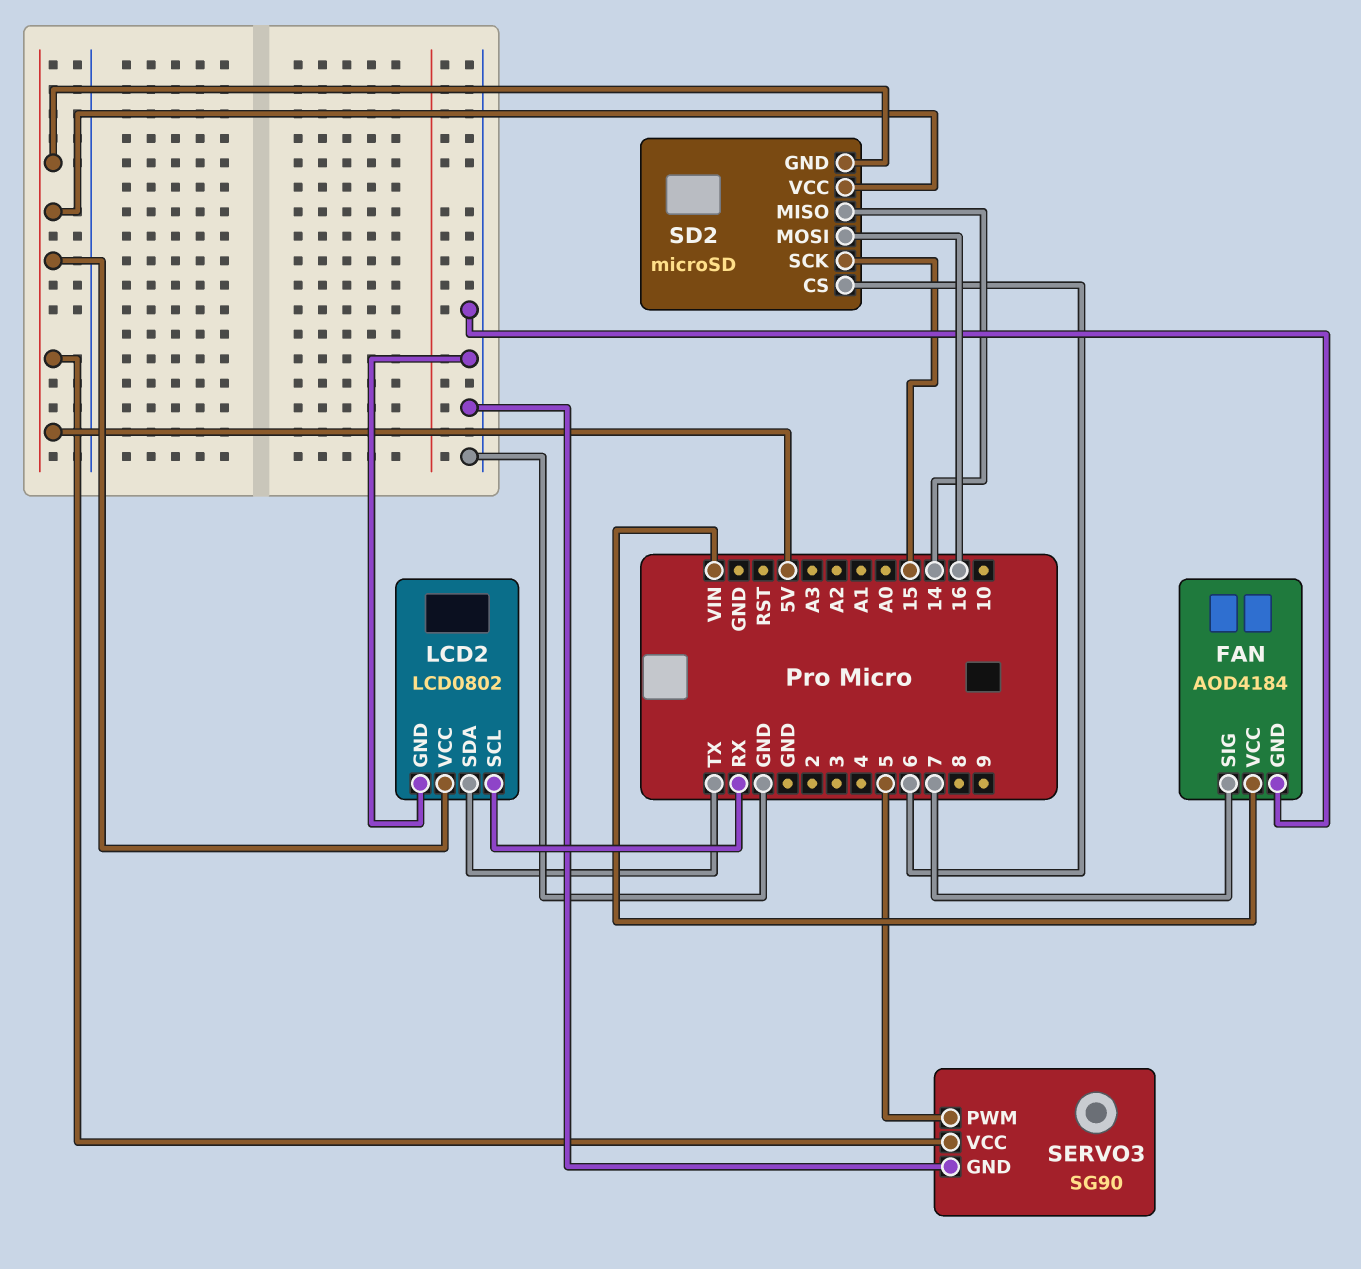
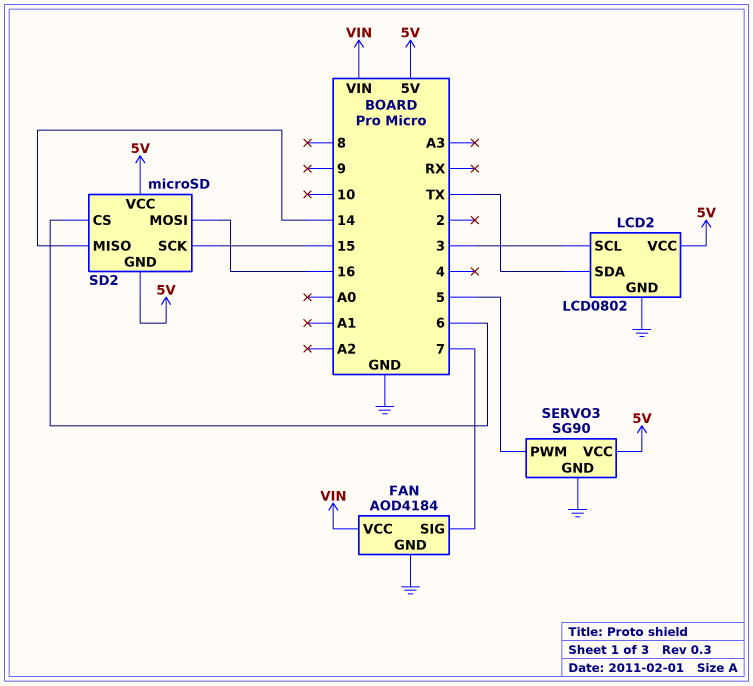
LCD2 pin SCL: RX -> 3

